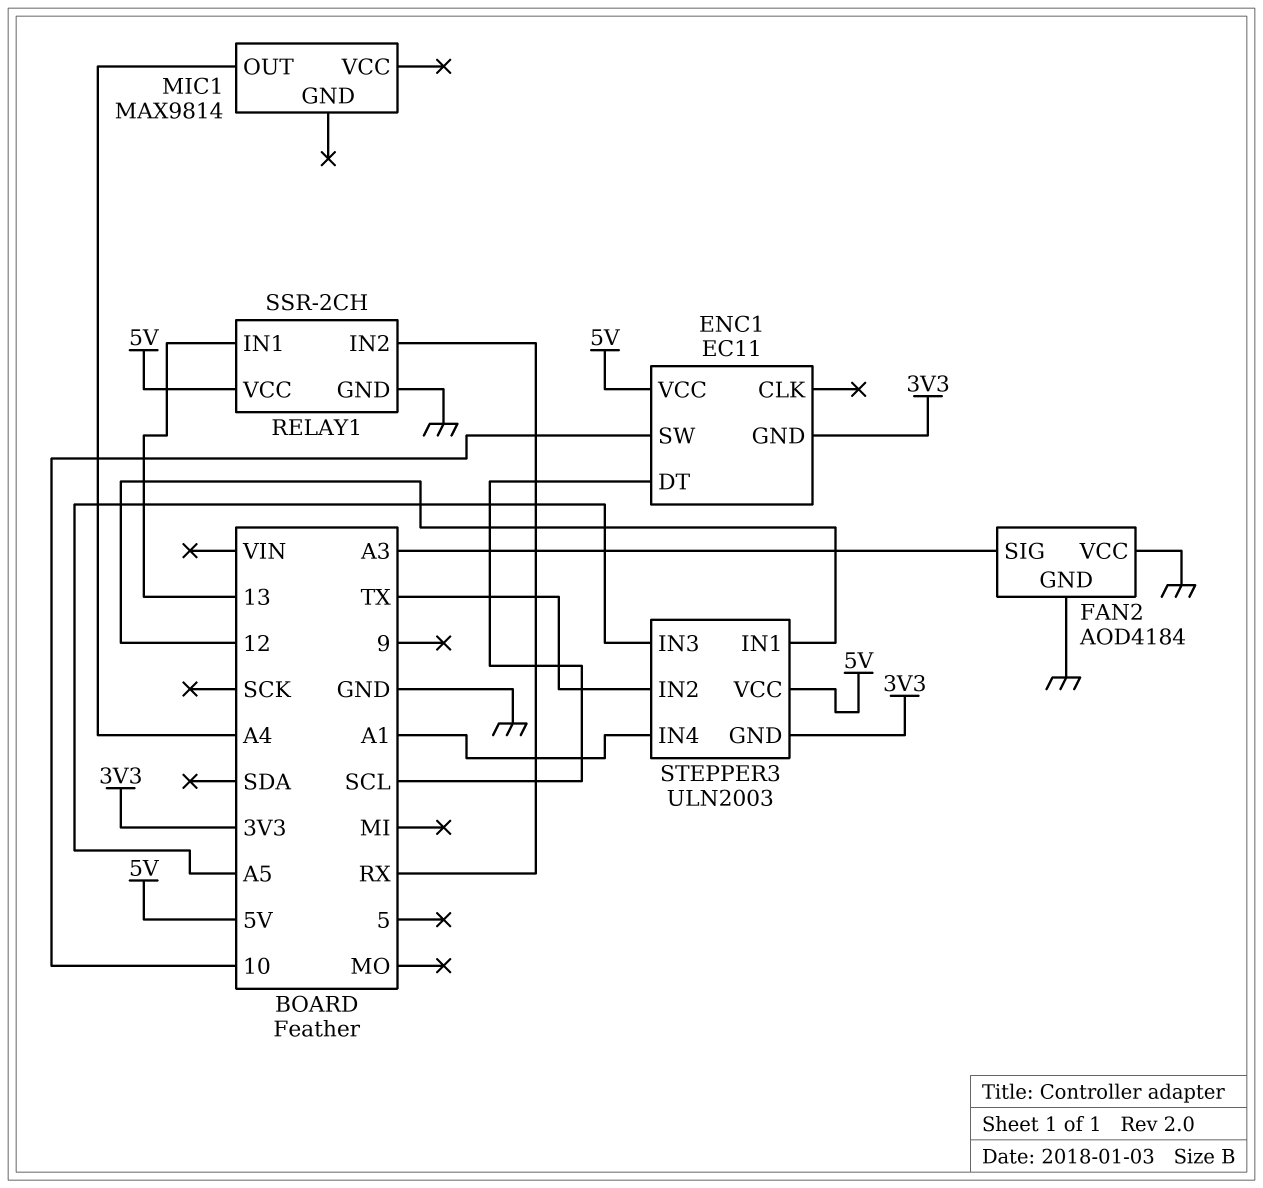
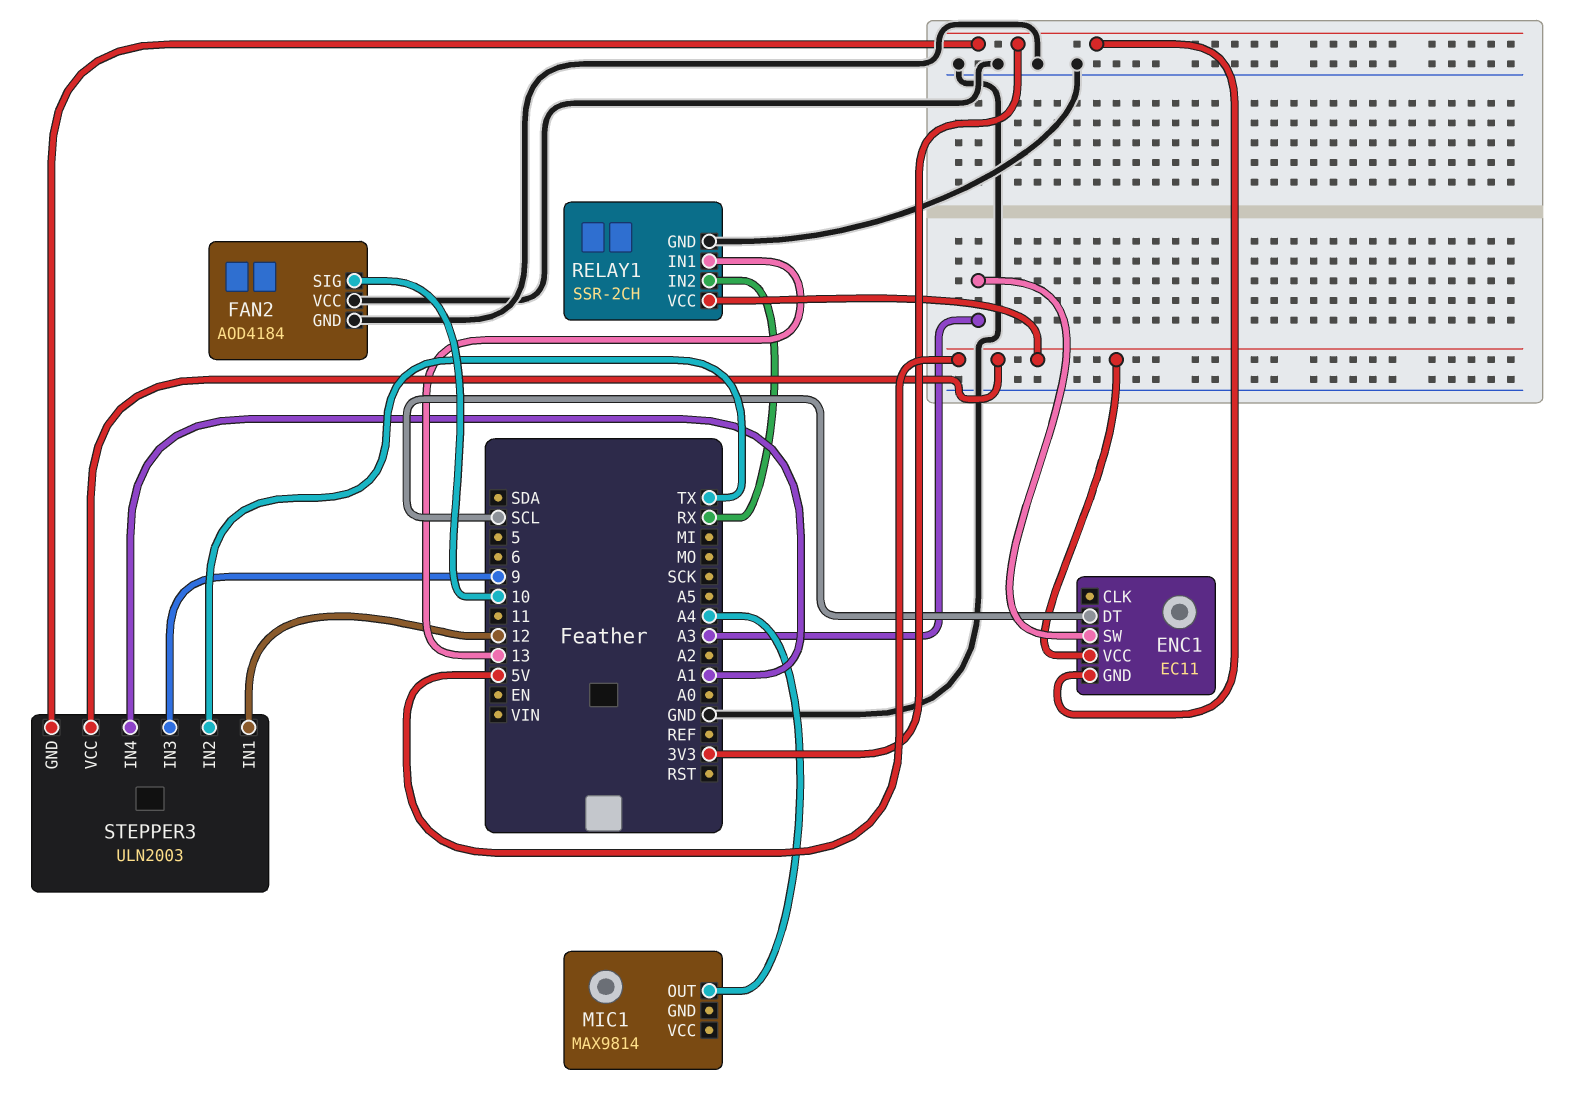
ENC1 pin SW: 10 -> A3
FAN2 pin SIG: A3 -> 10
STEPPER3 pin IN3: A5 -> 9

